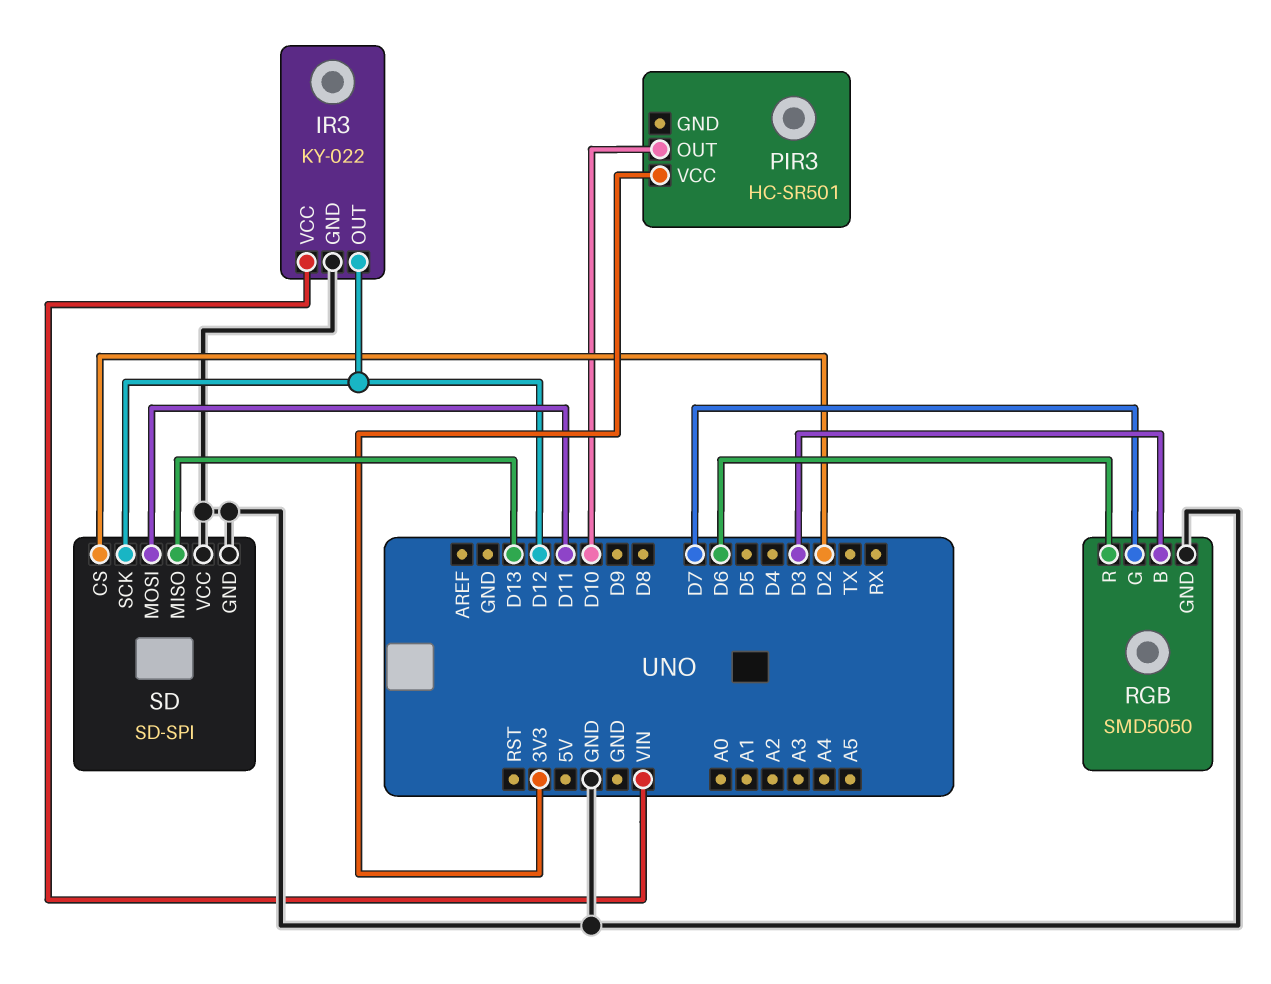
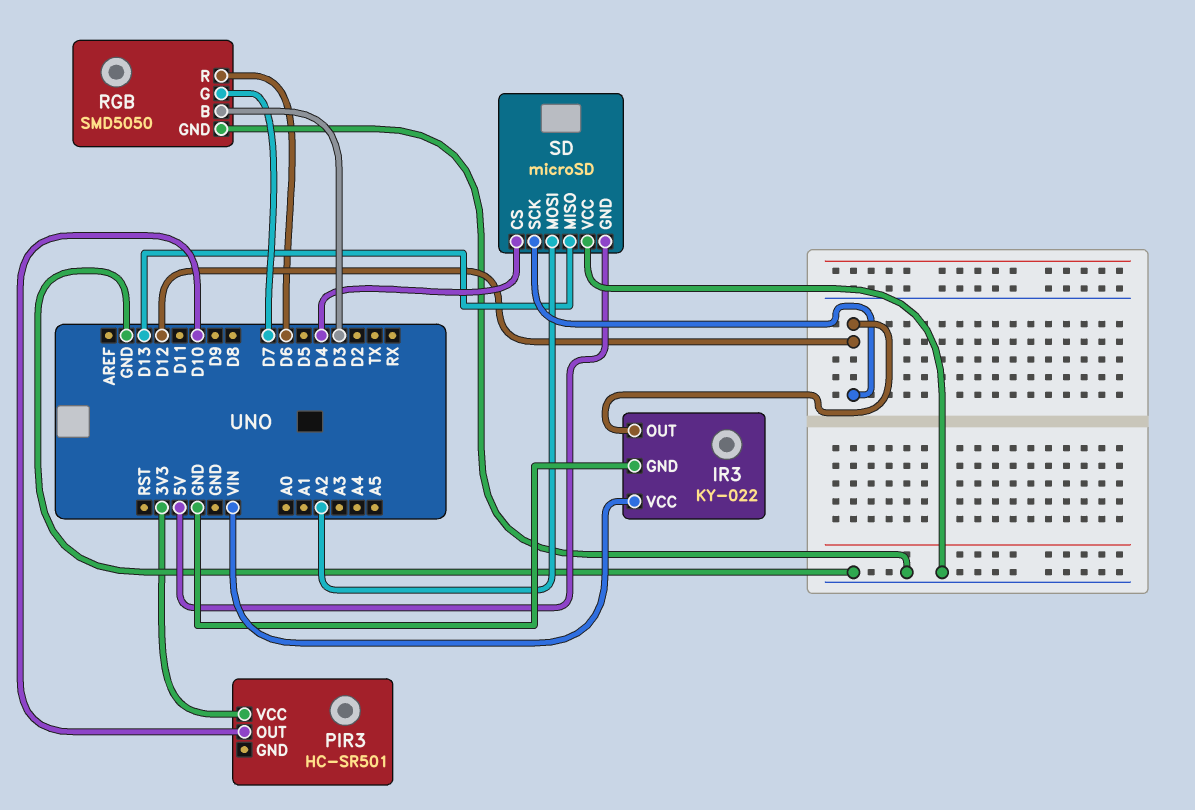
SD: SD-SPI -> microSD
SD pin CS: D2 -> D4
SD pin GND: GND -> 5V
SD pin MOSI: D11 -> A2

